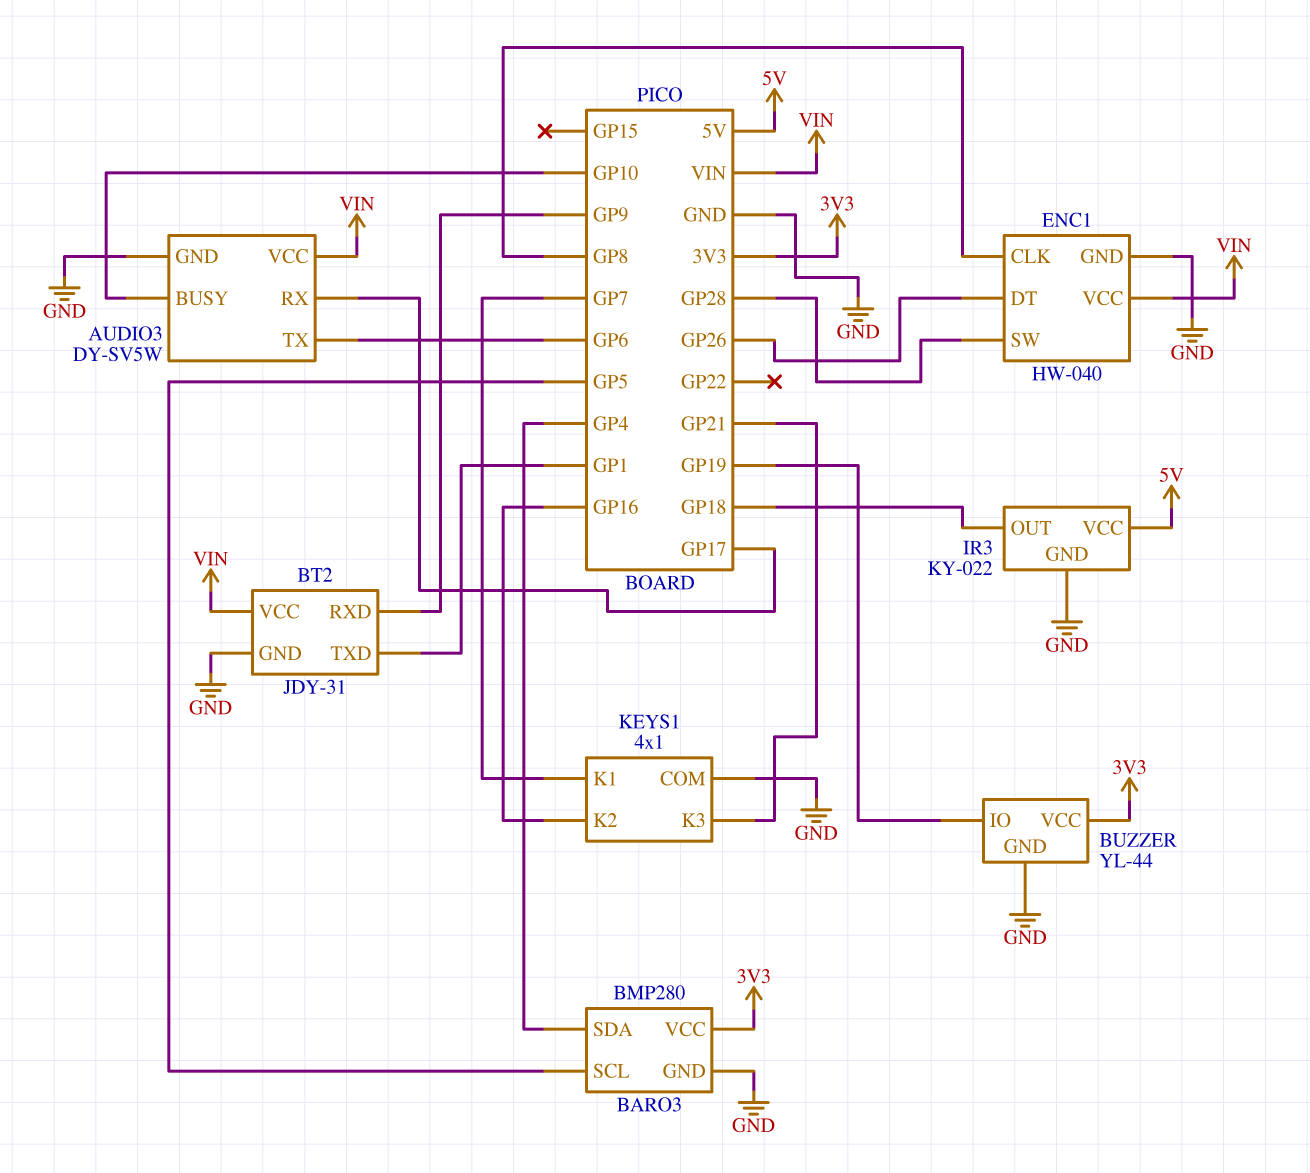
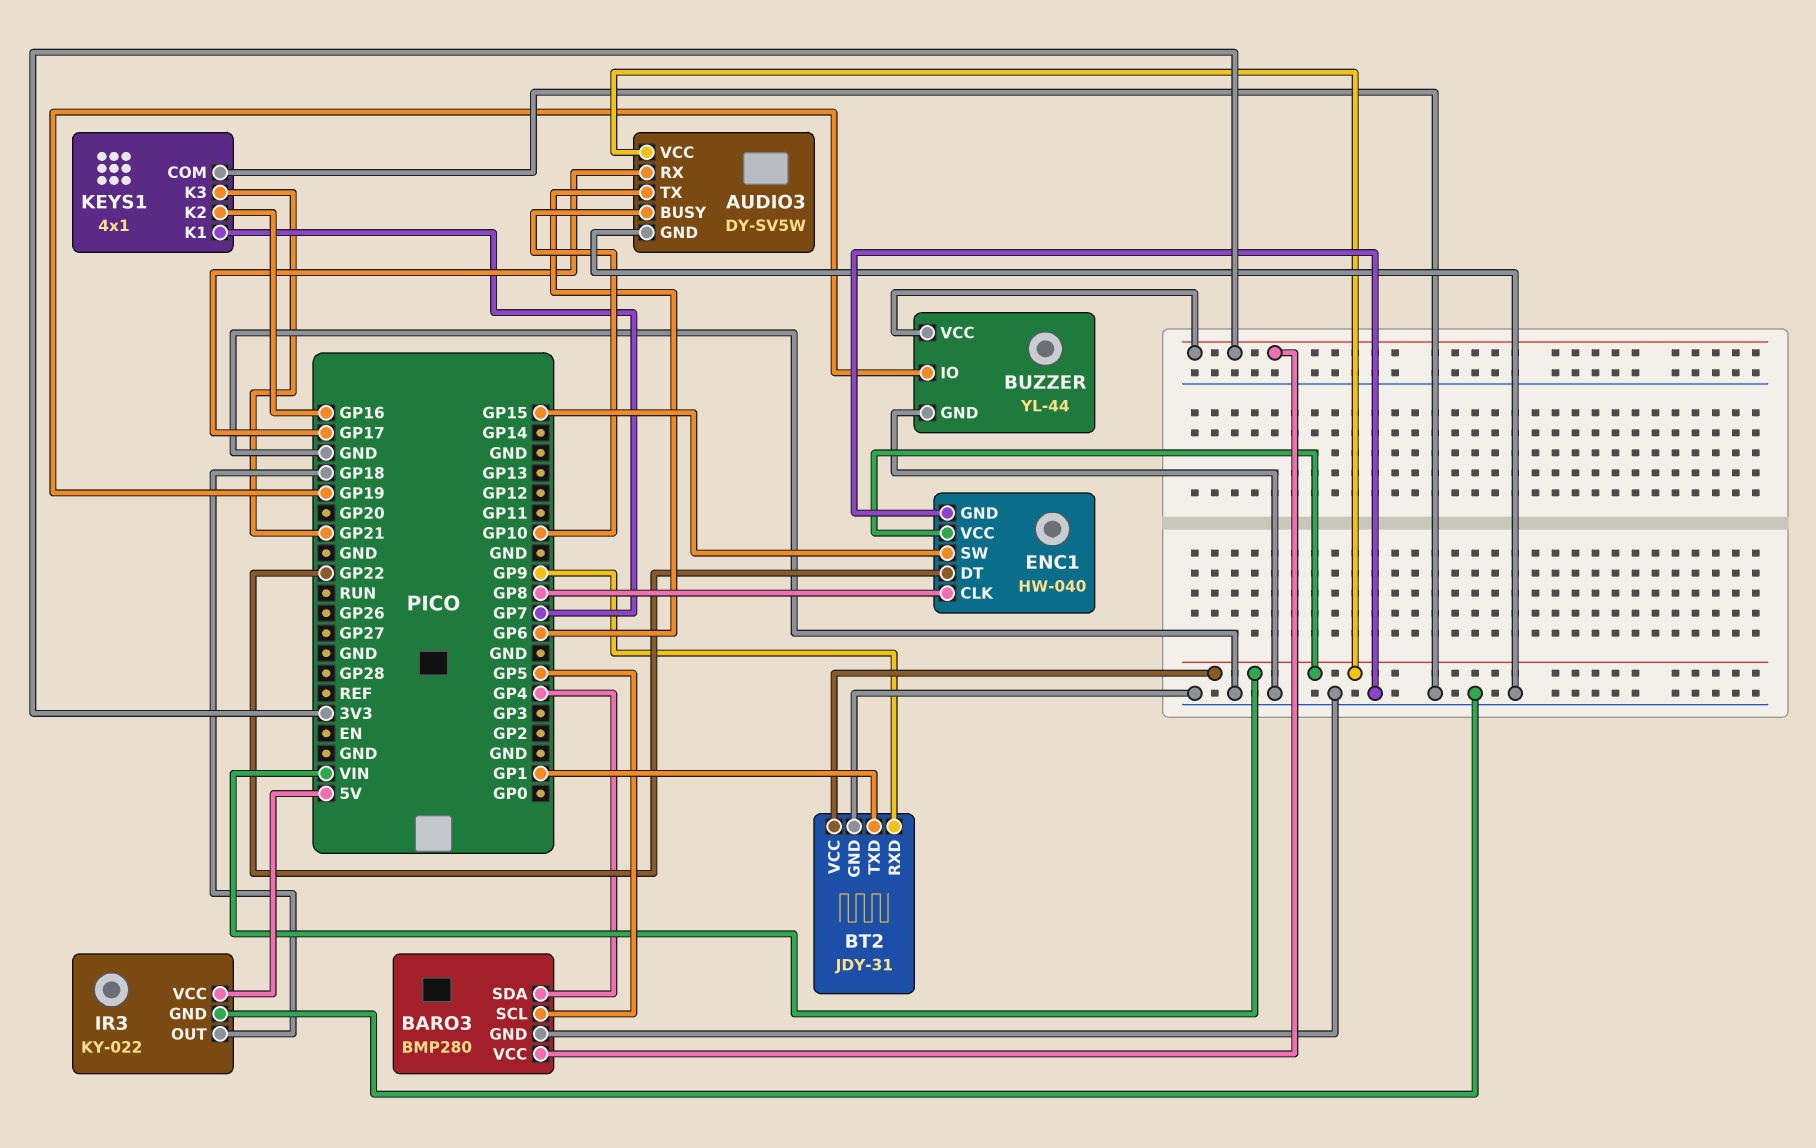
ENC1 pin DT: GP26 -> GP22
ENC1 pin SW: GP28 -> GP15

